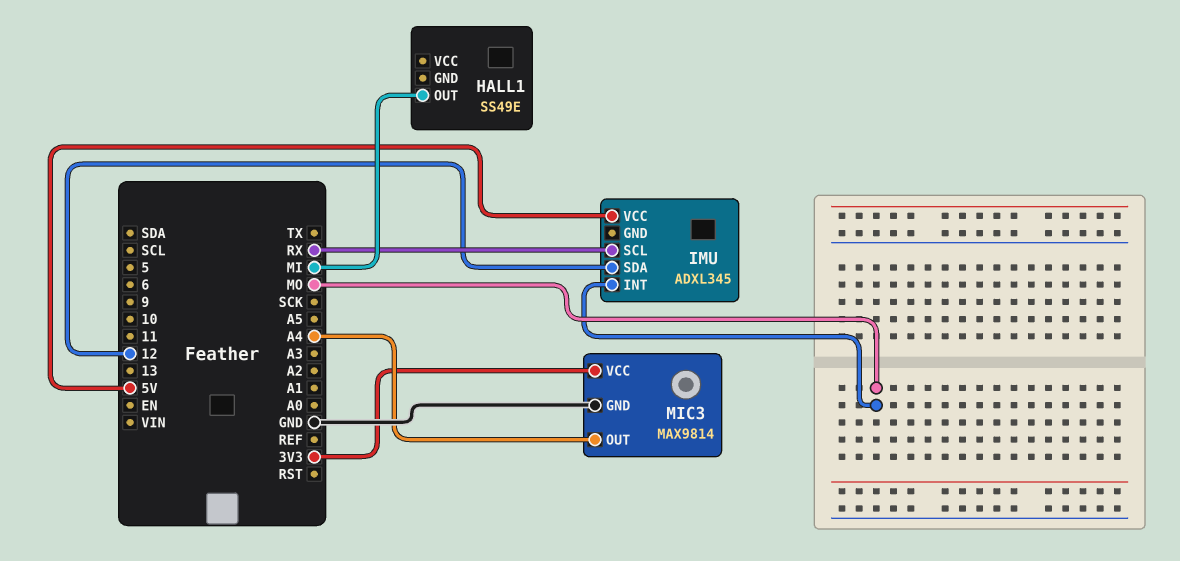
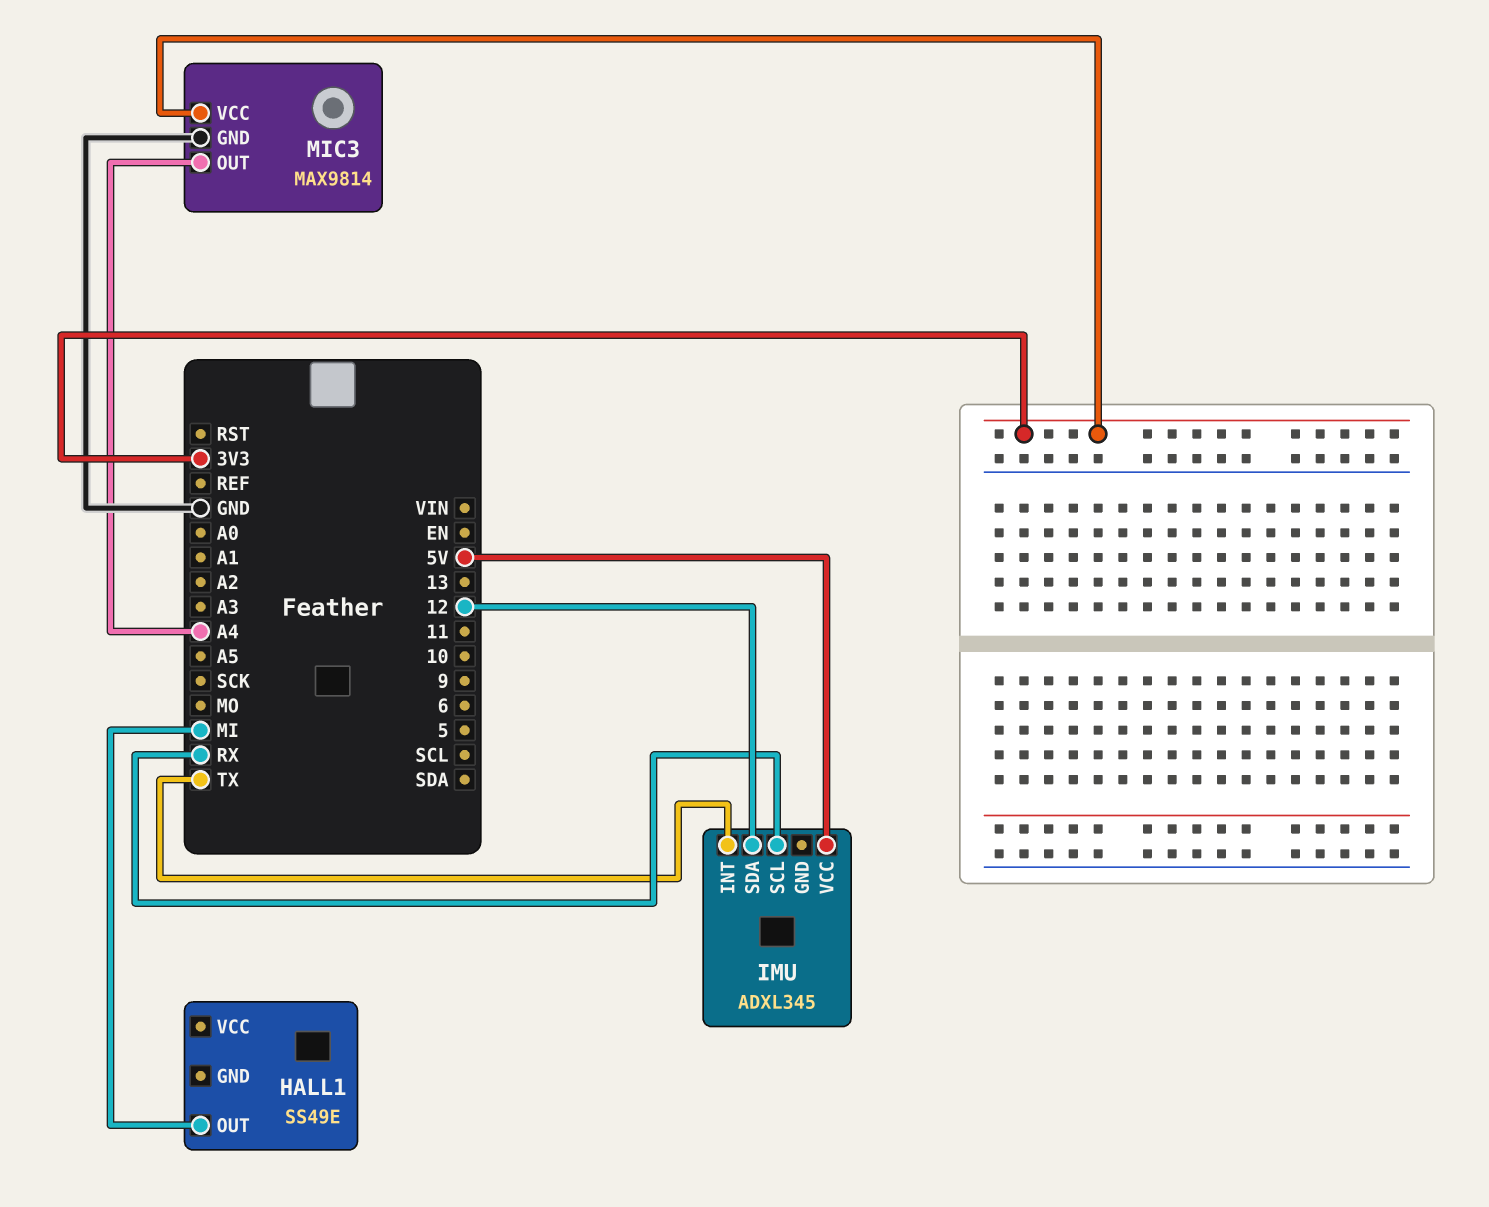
IMU pin INT: MO -> TX

